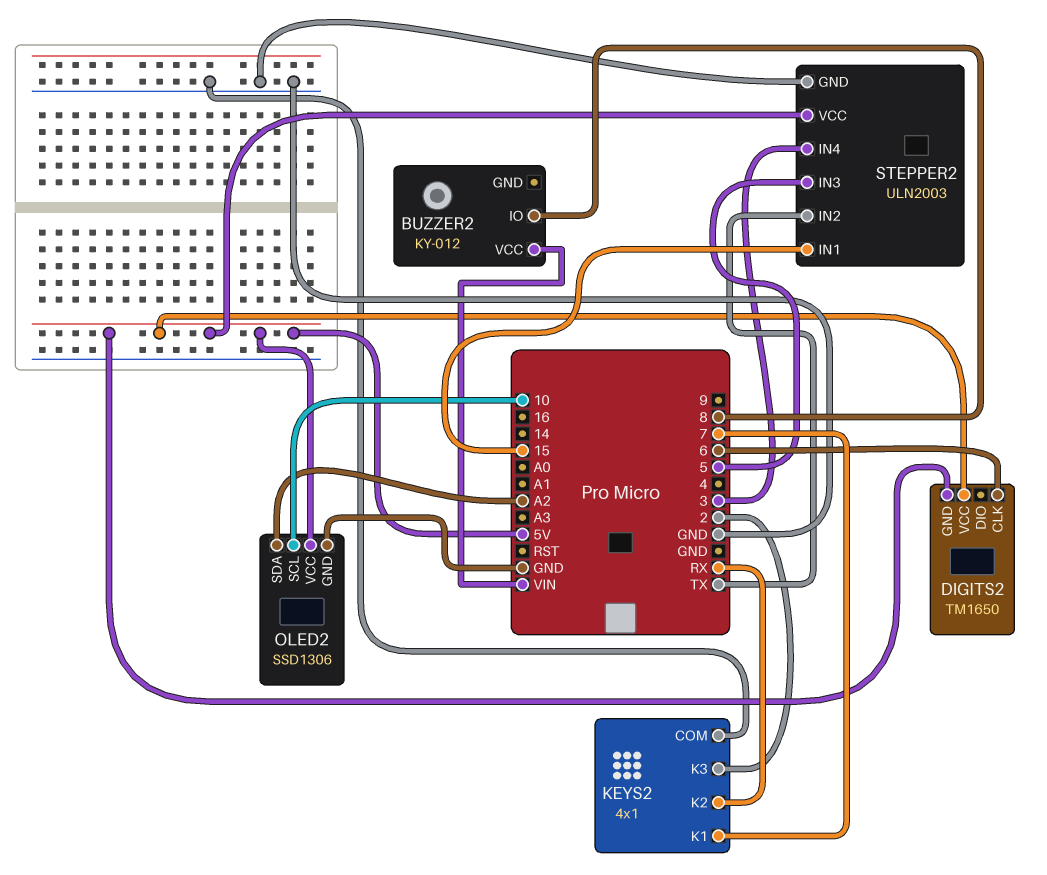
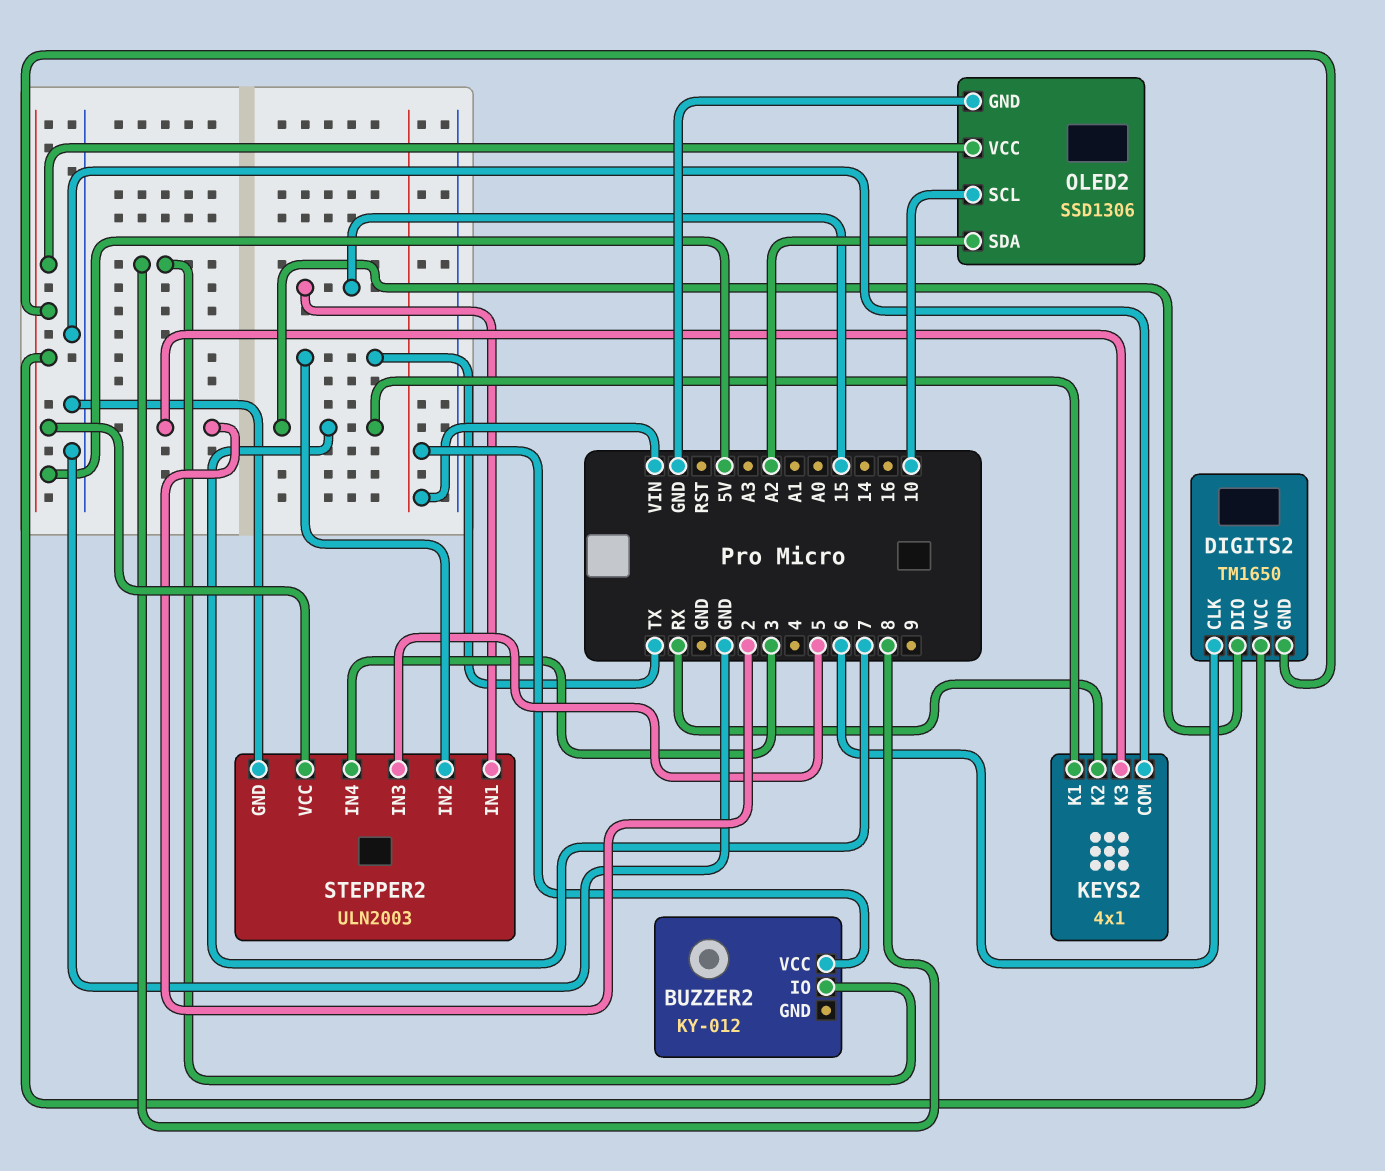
DIGITS2 pin DIO: none -> 7

